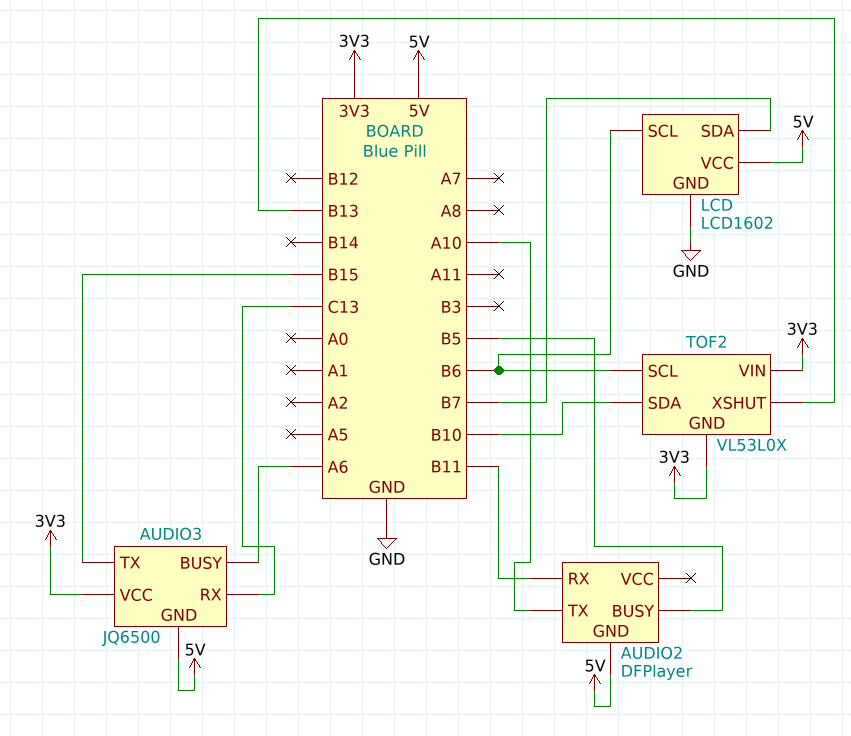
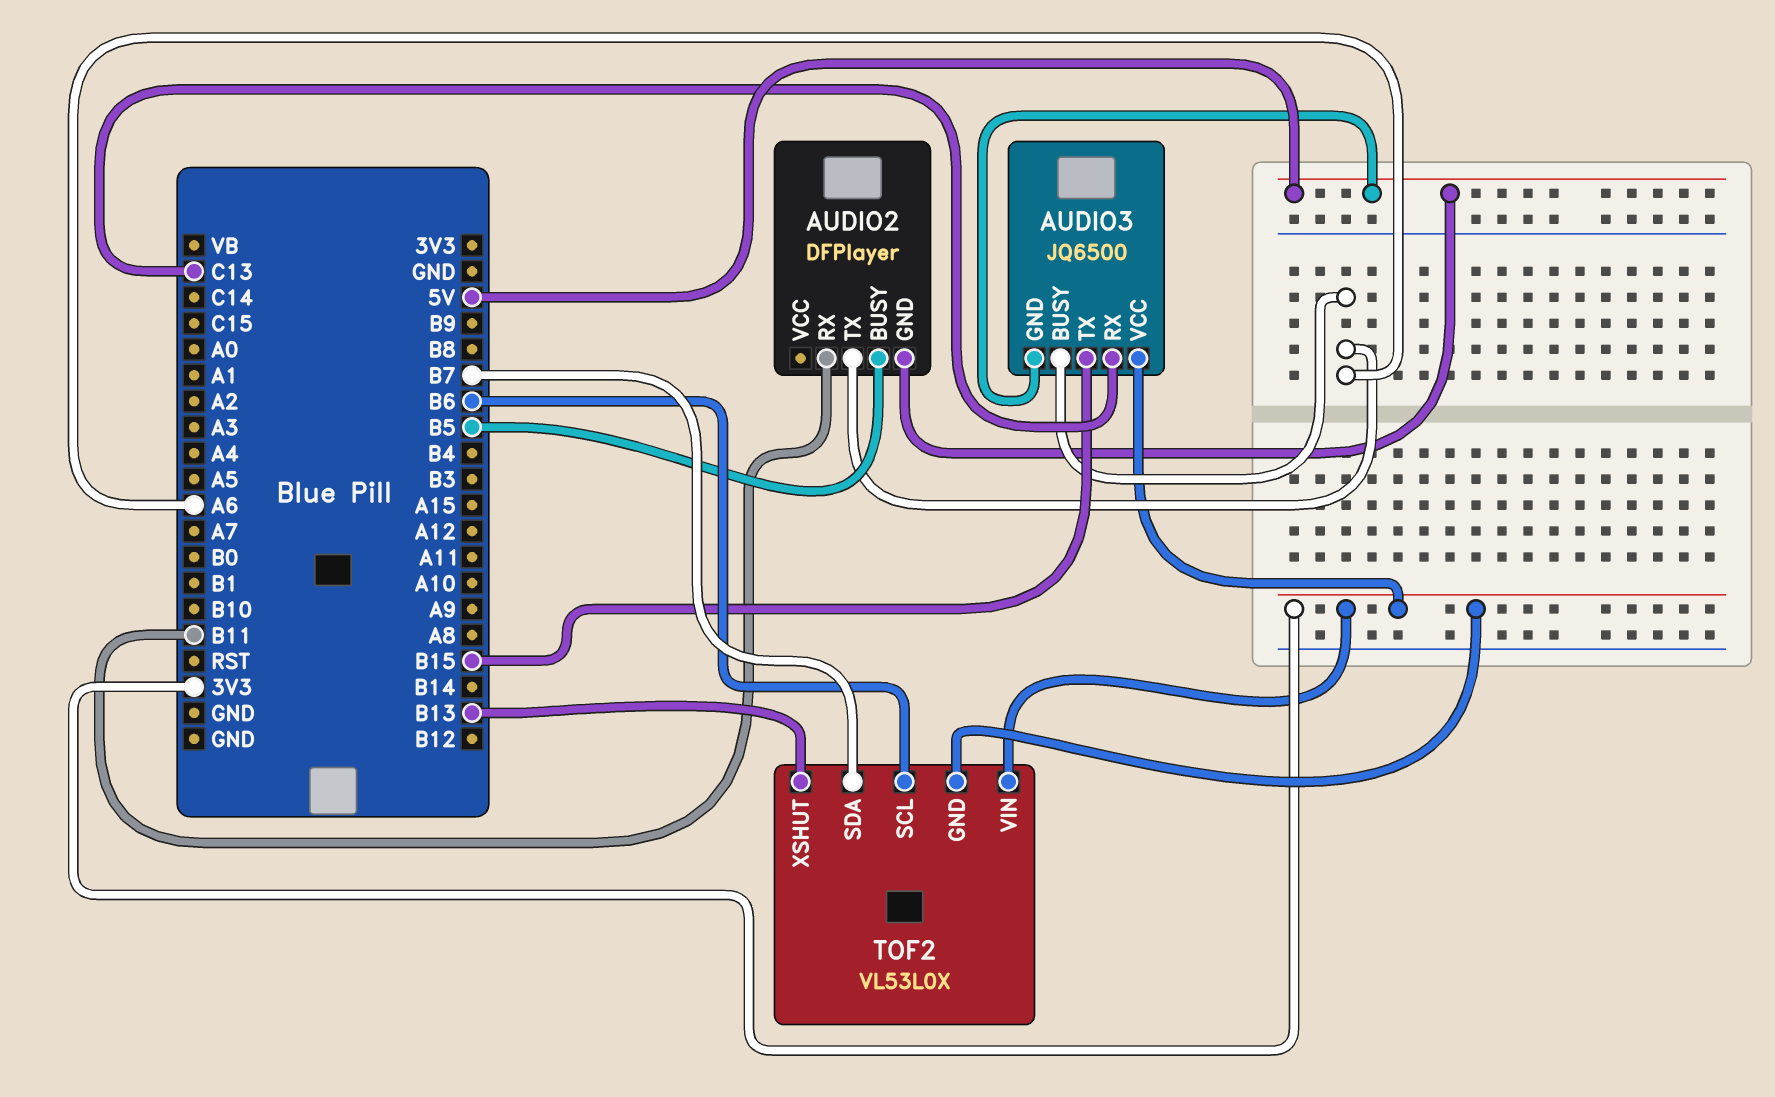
AUDIO2 pin TX: A10 -> A6
LCD: LCD1602 -> none
LCD pin GND: GND -> none
LCD pin SCL: B6 -> none
LCD pin SDA: B7 -> none
LCD pin VCC: 5V -> none
TOF2 pin SDA: B10 -> B7

